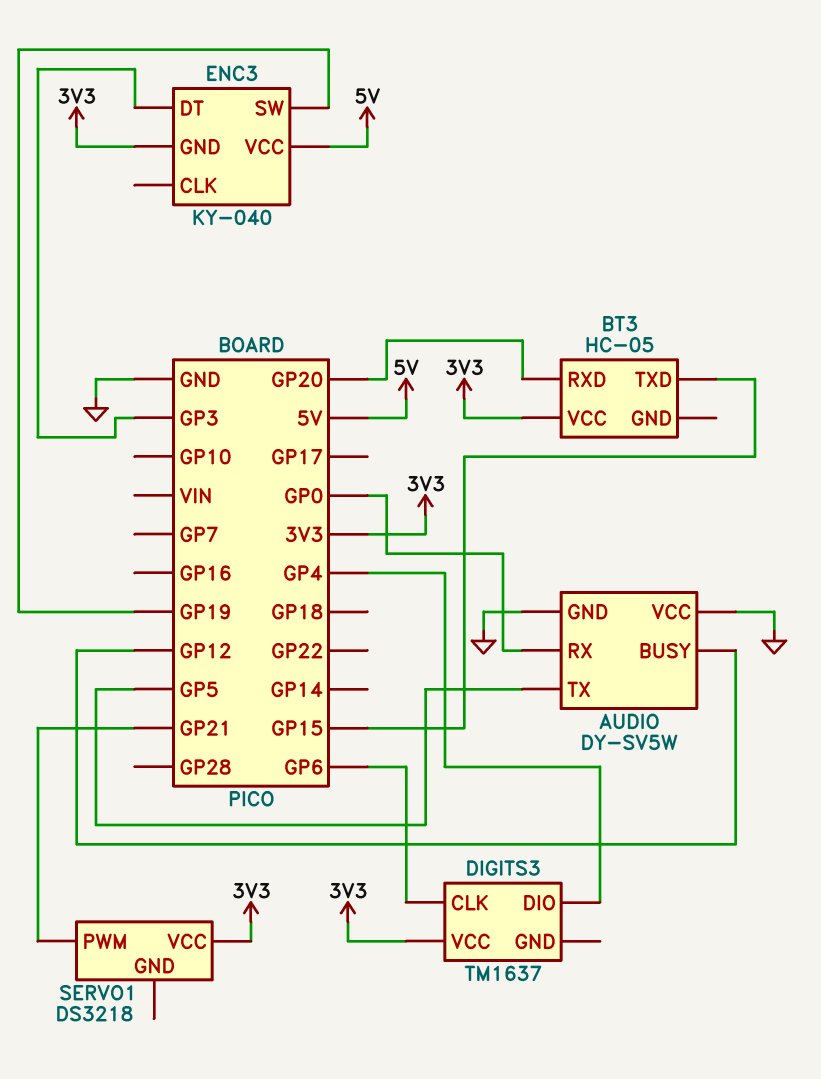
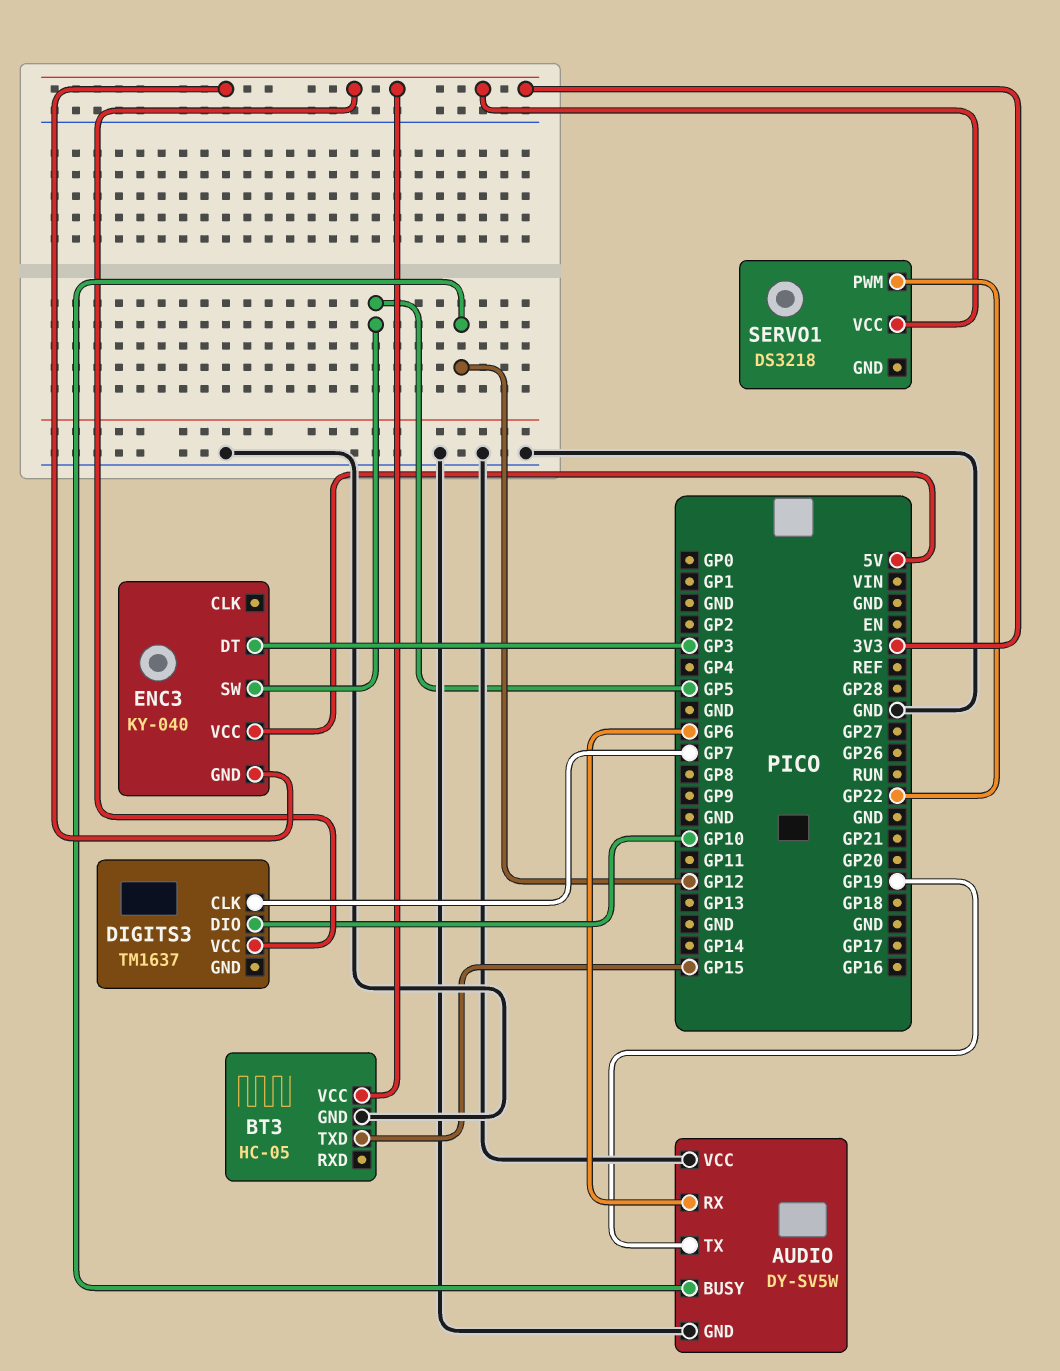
AUDIO pin RX: GP0 -> GP6
AUDIO pin TX: GP5 -> GP19
BT3 pin GND: none -> GND
BT3 pin RXD: GP20 -> none
DIGITS3 pin CLK: GP6 -> GP7
DIGITS3 pin DIO: GP4 -> GP10
ENC3 pin SW: GP19 -> GP5
SERVO1 pin PWM: GP21 -> GP22

